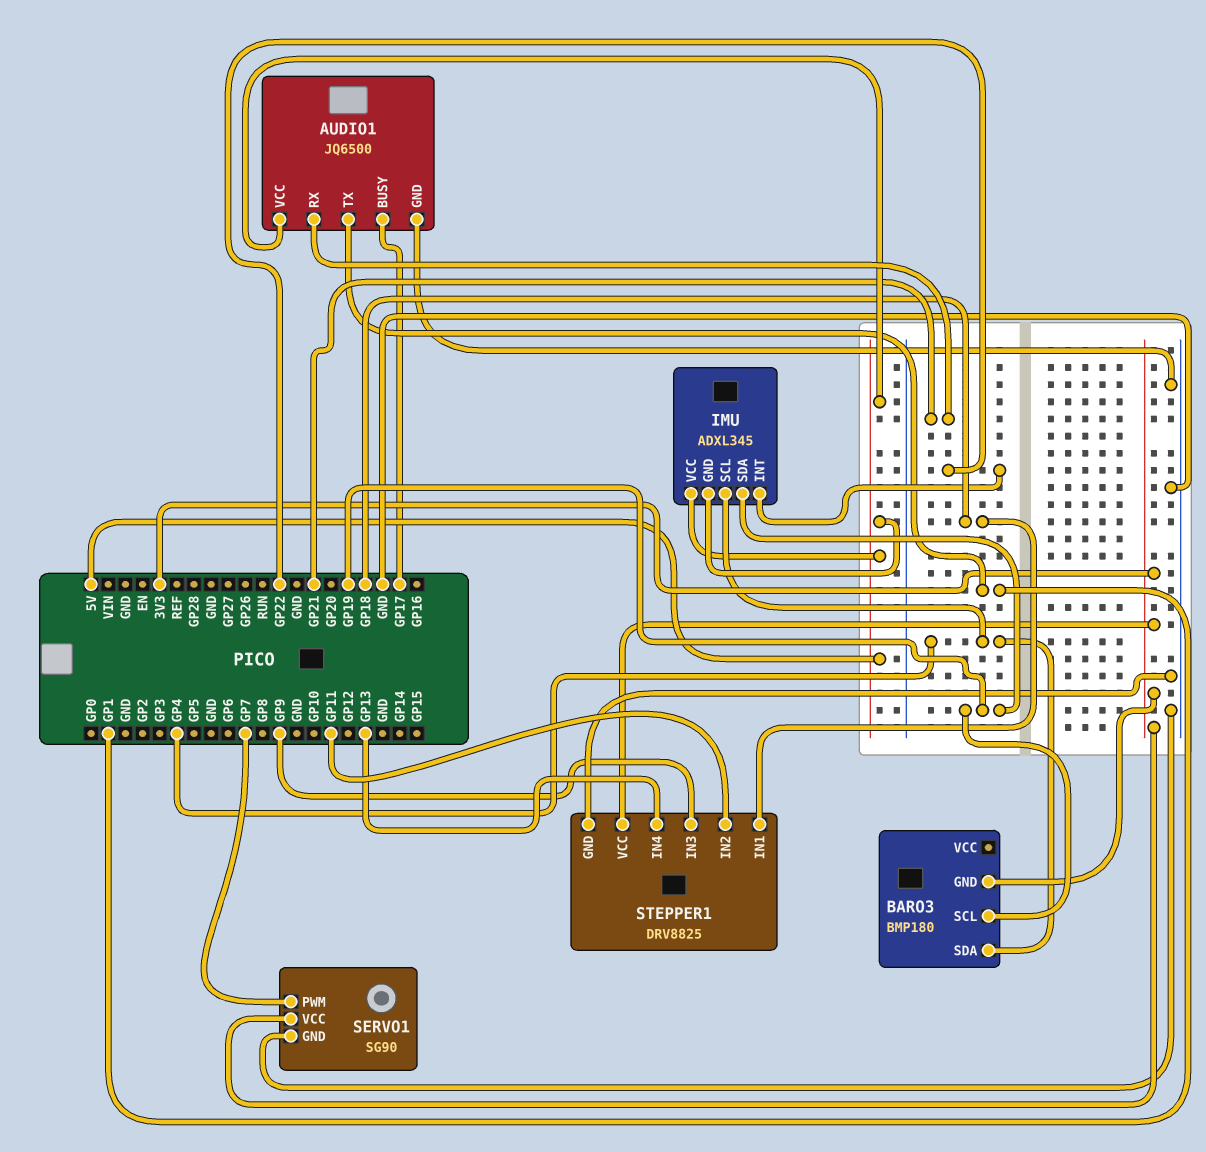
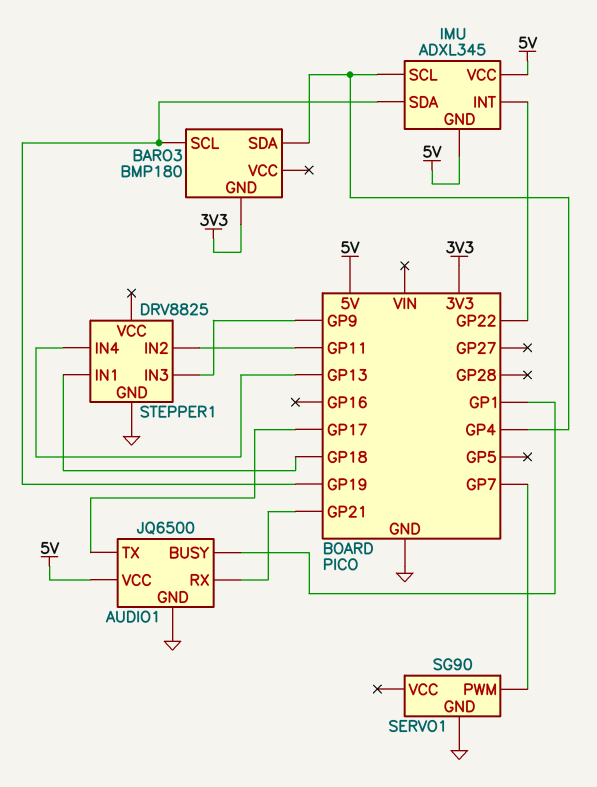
AUDIO1 pin BUSY: GP17 -> GP1
AUDIO1 pin TX: GP1 -> GP17
SERVO1 pin VCC: 3V3 -> none
STEPPER1 pin VCC: 3V3 -> none

